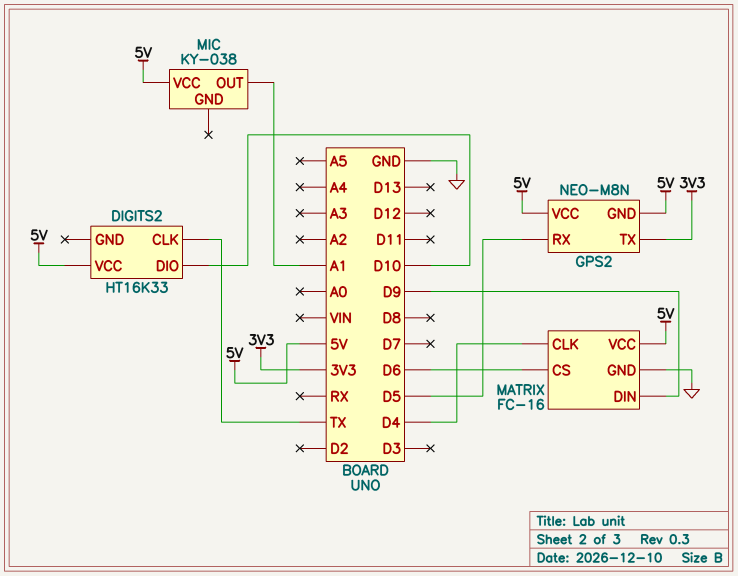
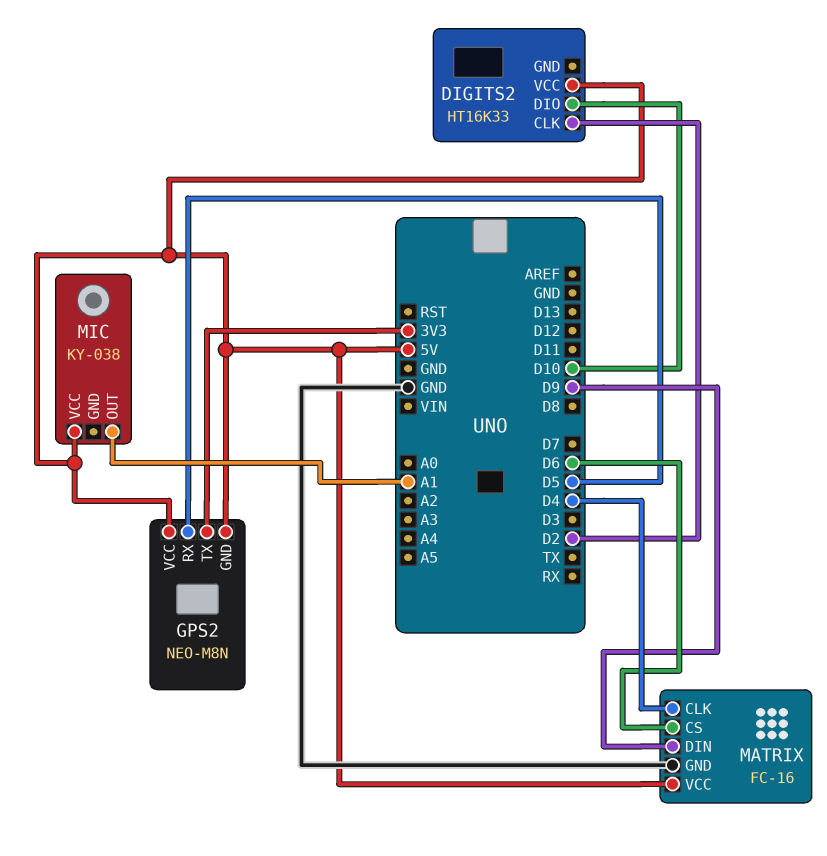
DIGITS2 pin CLK: TX -> D2

